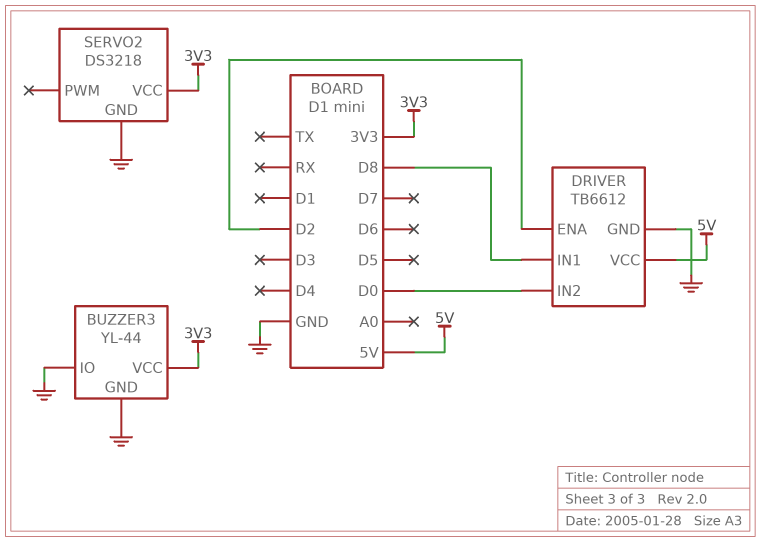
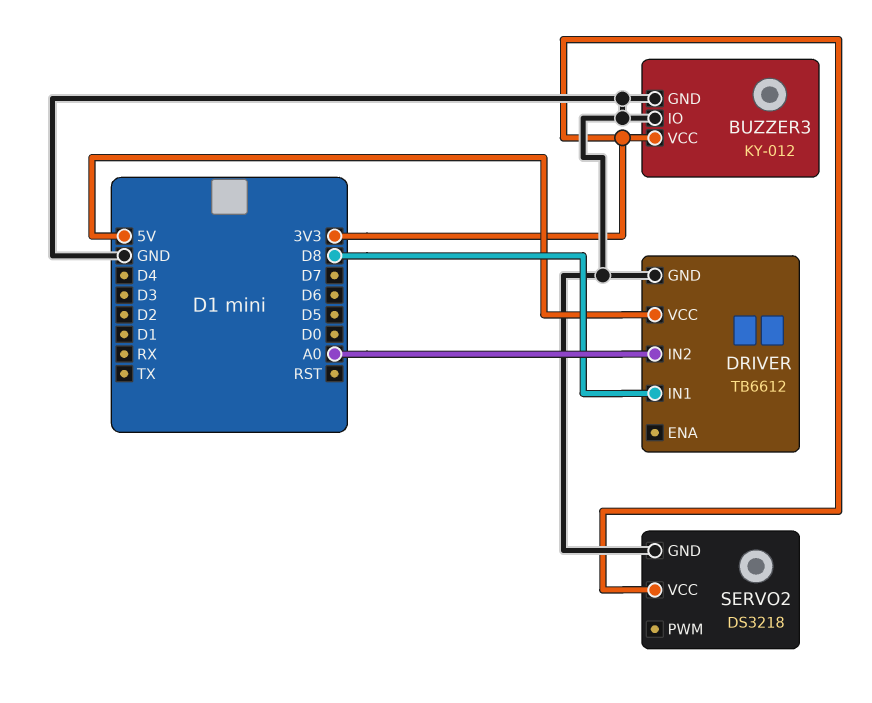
BUZZER3: YL-44 -> KY-012
DRIVER pin ENA: D2 -> none
DRIVER pin IN2: D0 -> A0

